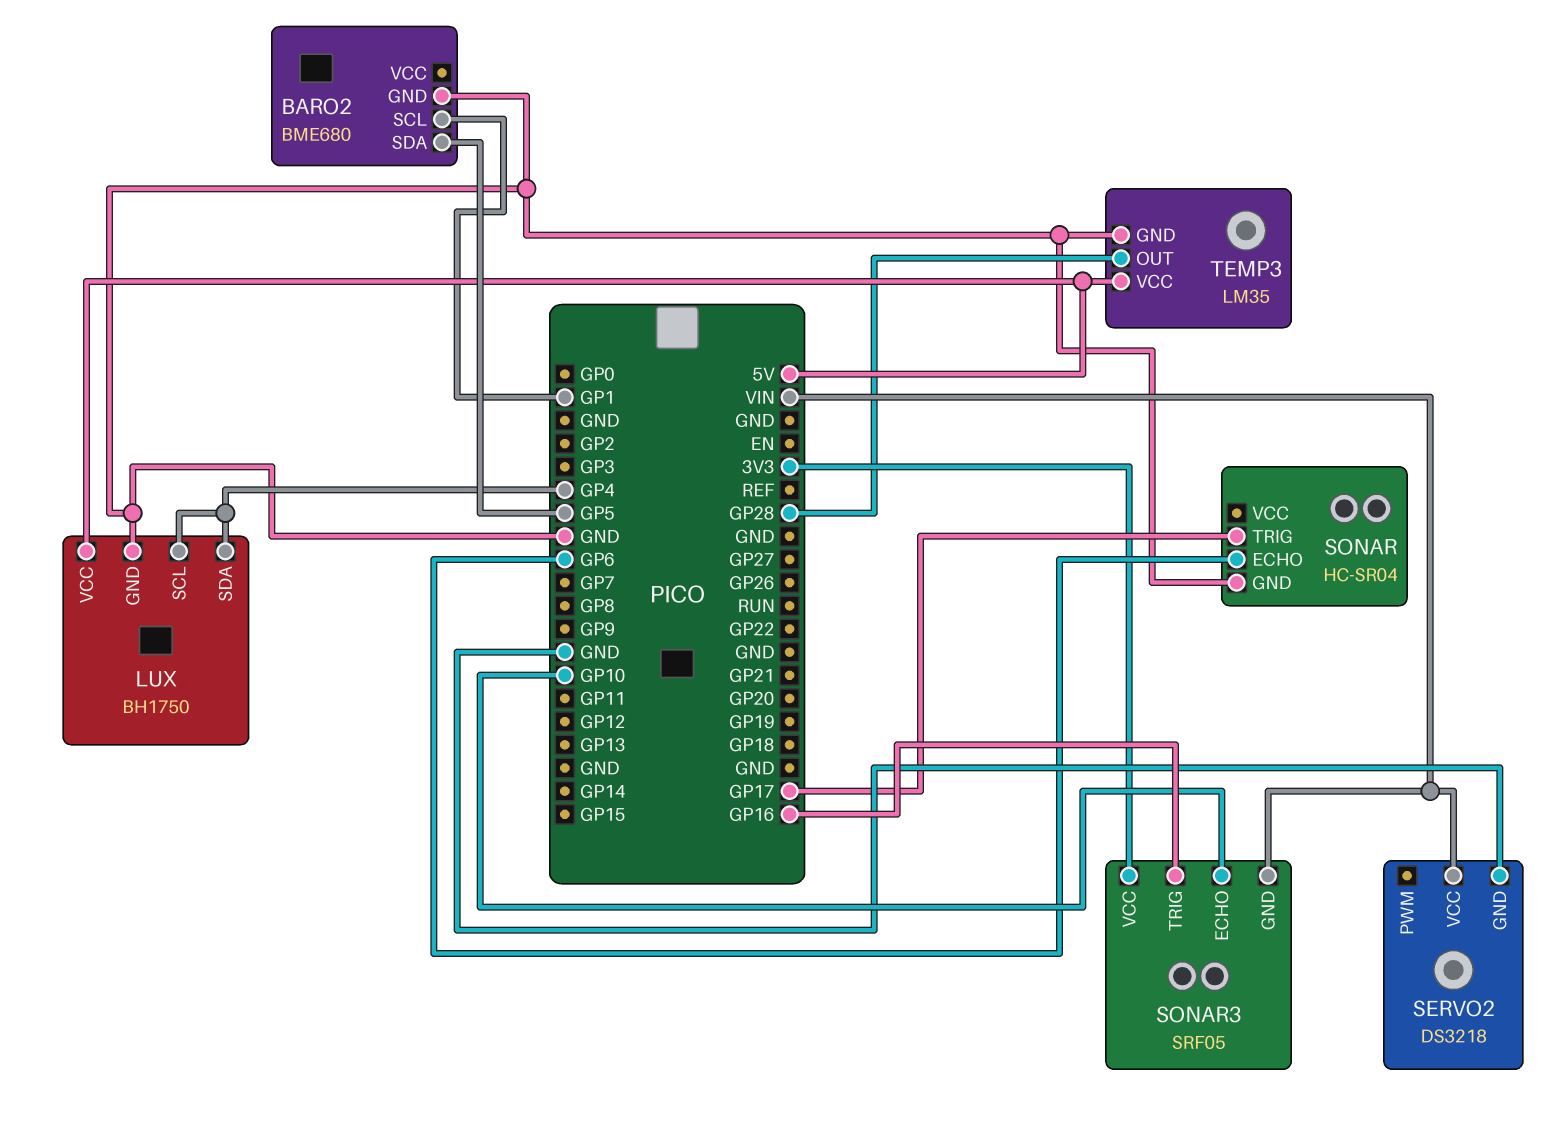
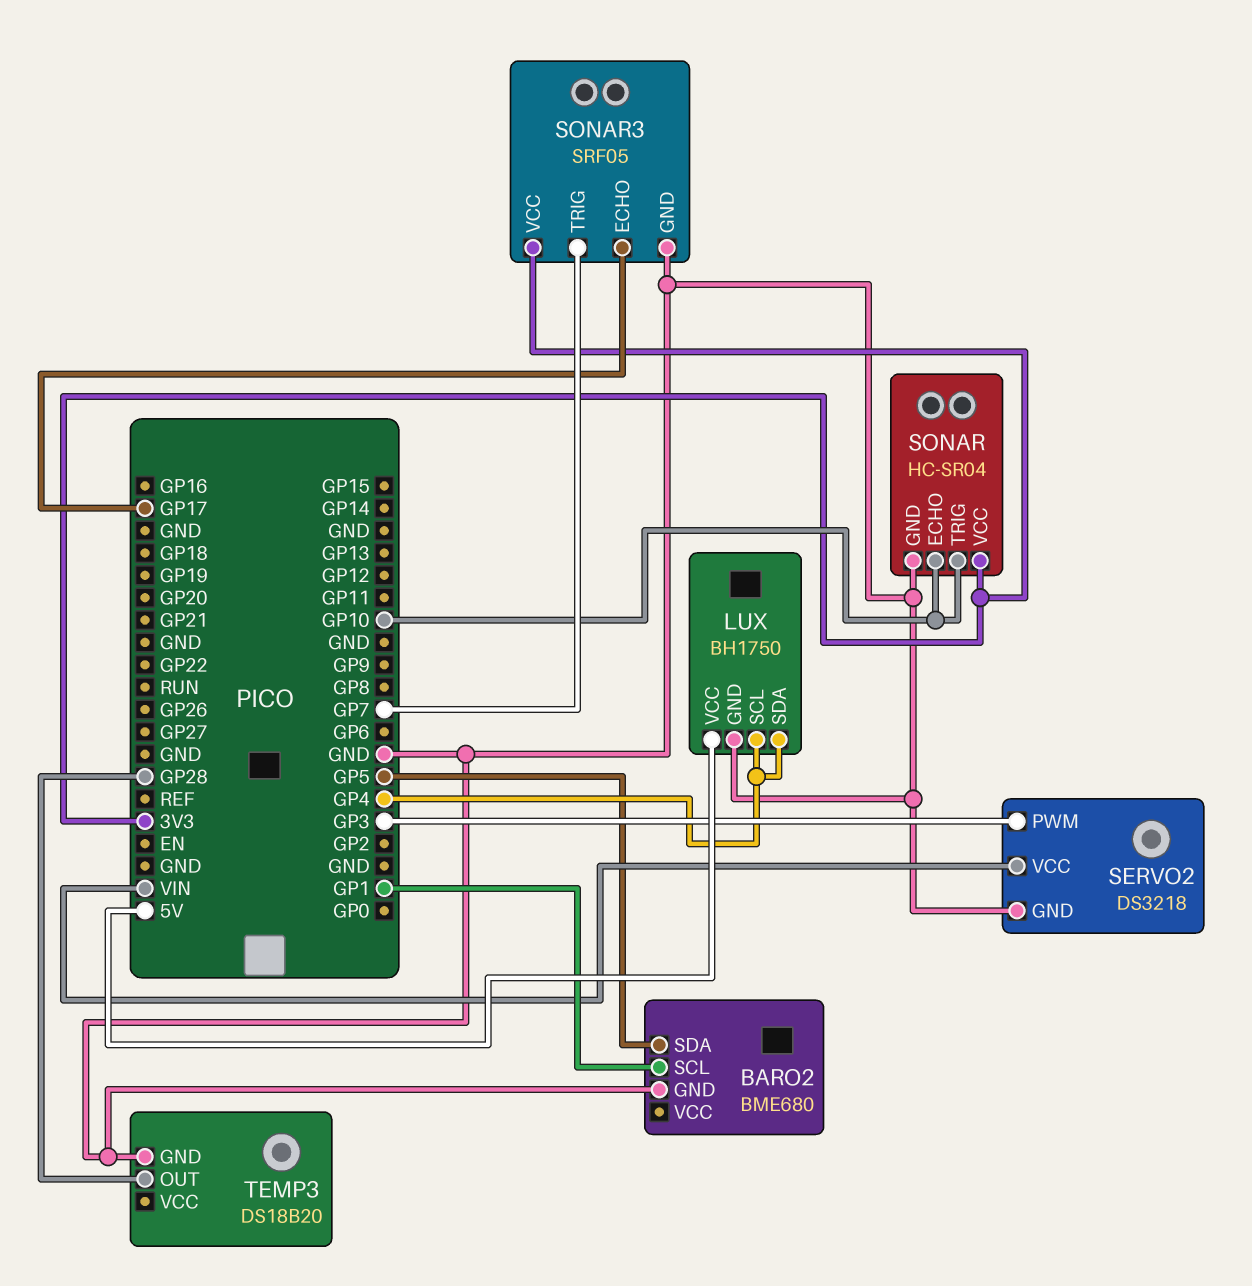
SERVO2 pin PWM: none -> GP3
SONAR pin ECHO: GP6 -> GP10
SONAR pin TRIG: GP17 -> GP10
SONAR pin VCC: none -> 3V3
SONAR3 pin ECHO: GP10 -> GP17
SONAR3 pin GND: VIN -> GND
SONAR3 pin TRIG: GP16 -> GP7
TEMP3: LM35 -> DS18B20
TEMP3 pin VCC: 5V -> none

